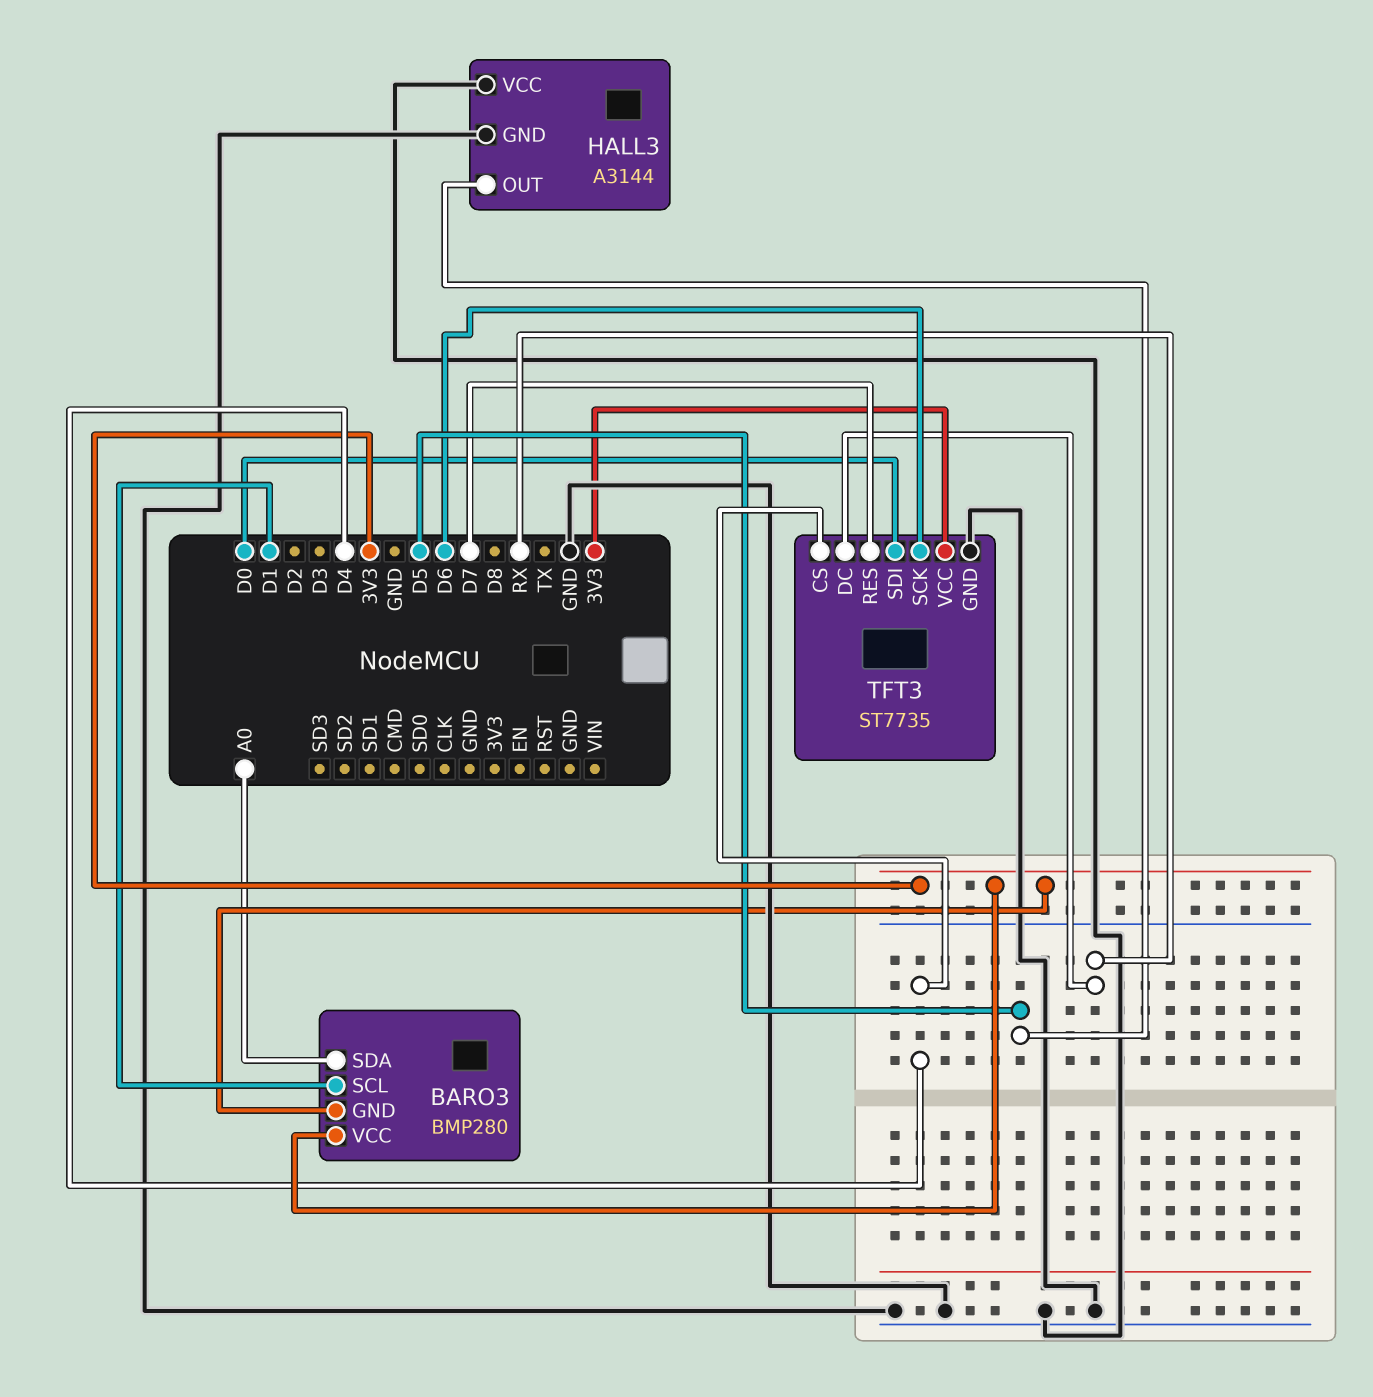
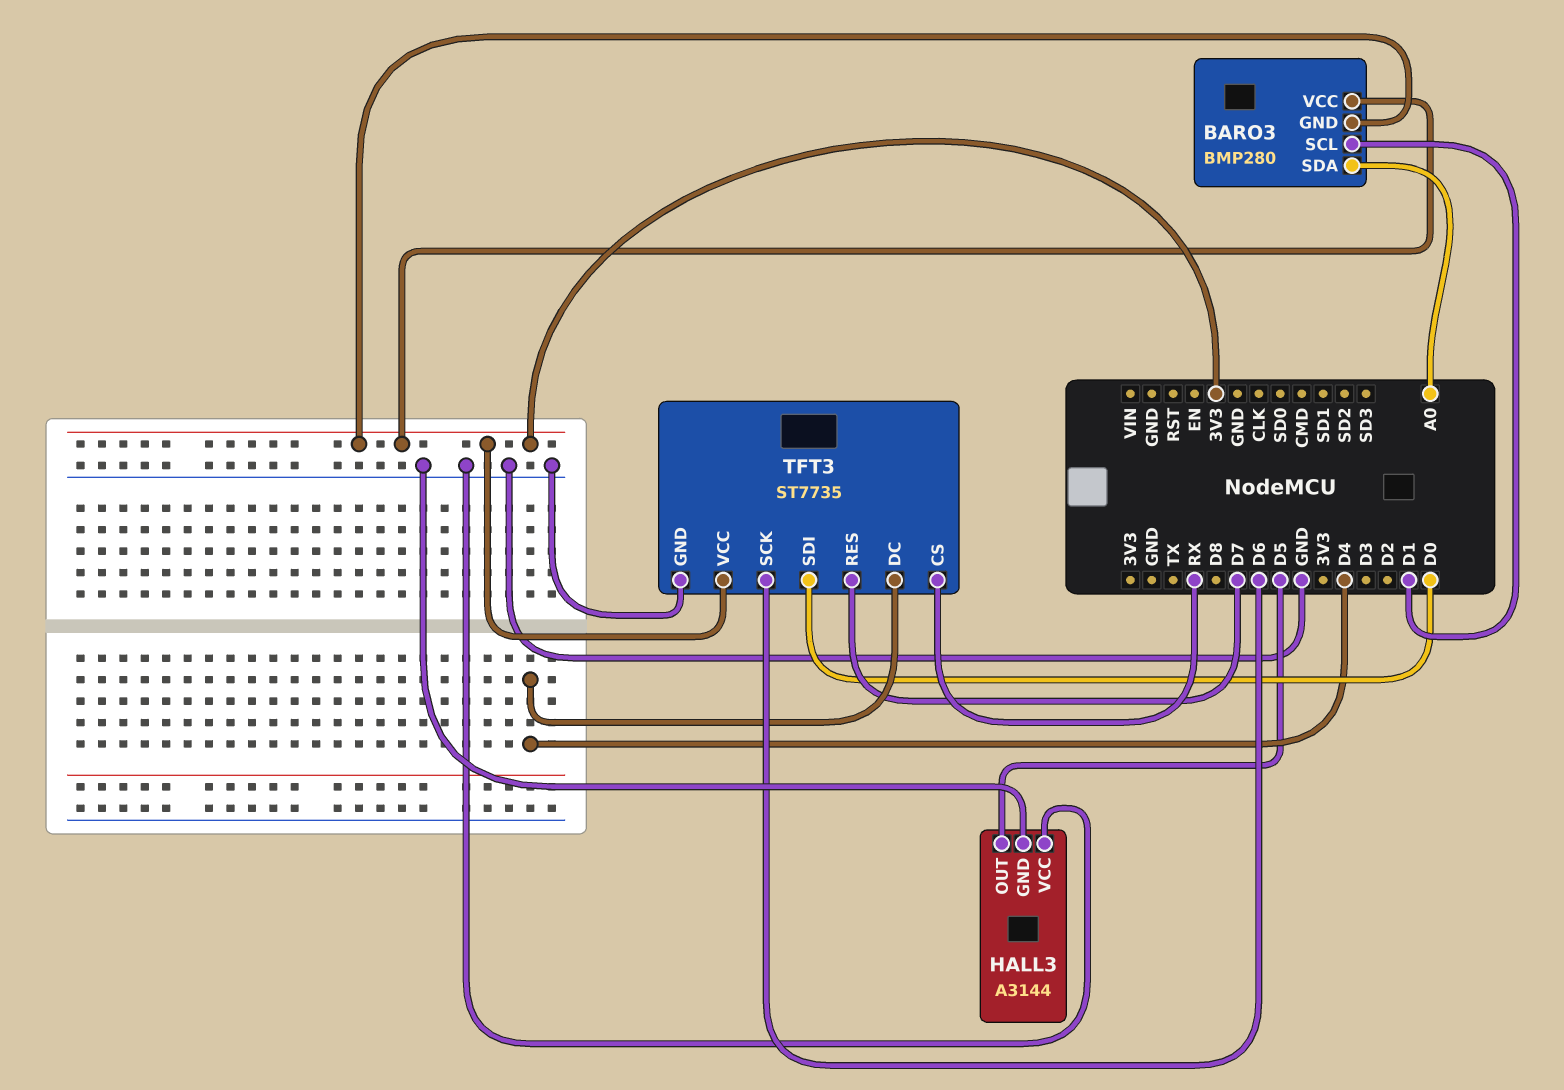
TFT3 pin CS: D4 -> RX
TFT3 pin DC: RX -> D4

